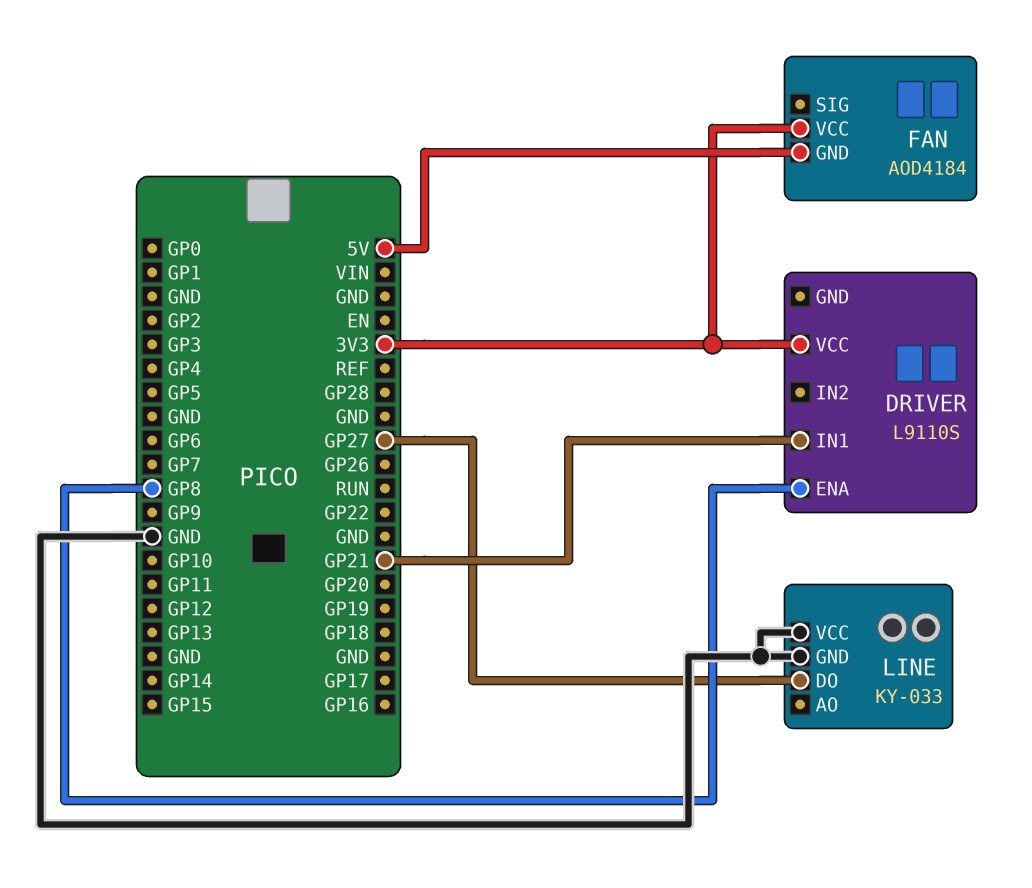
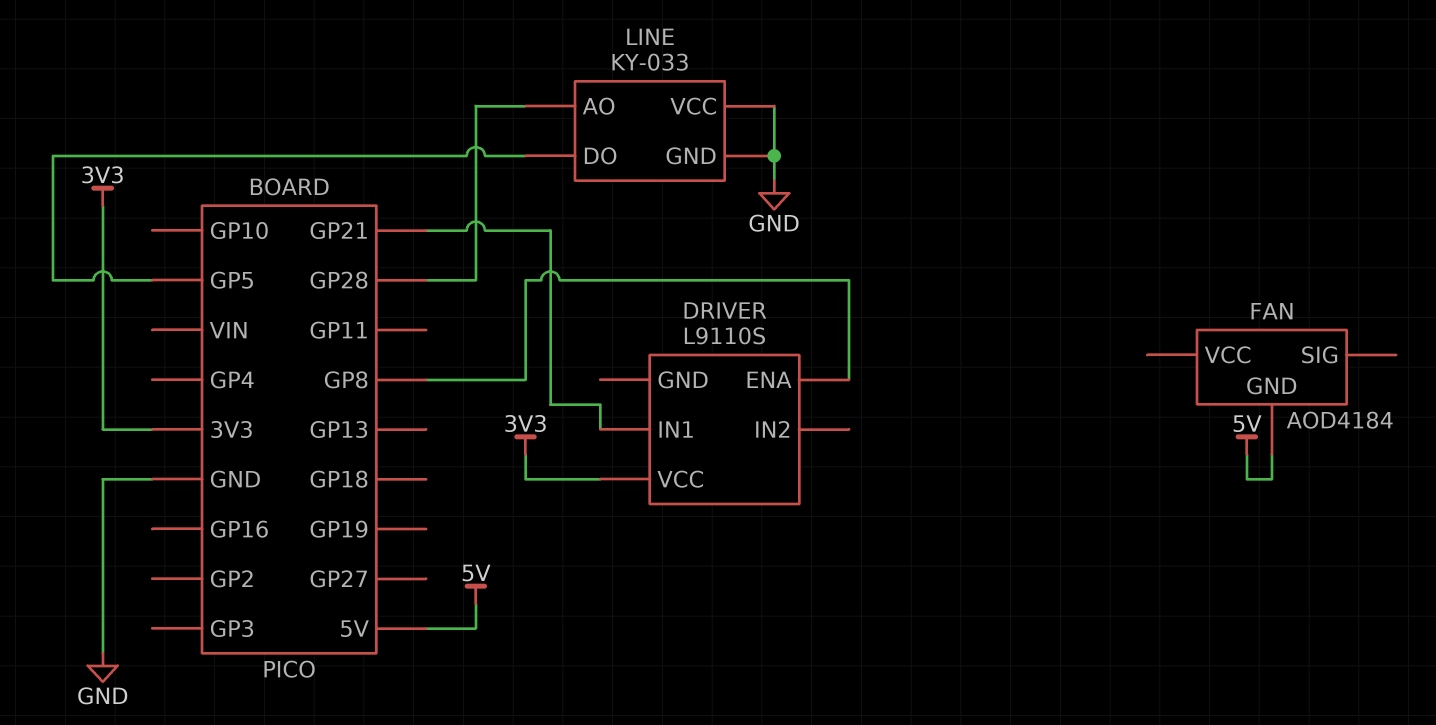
FAN pin VCC: 3V3 -> none
LINE pin AO: none -> GP28
LINE pin DO: GP27 -> GP5

